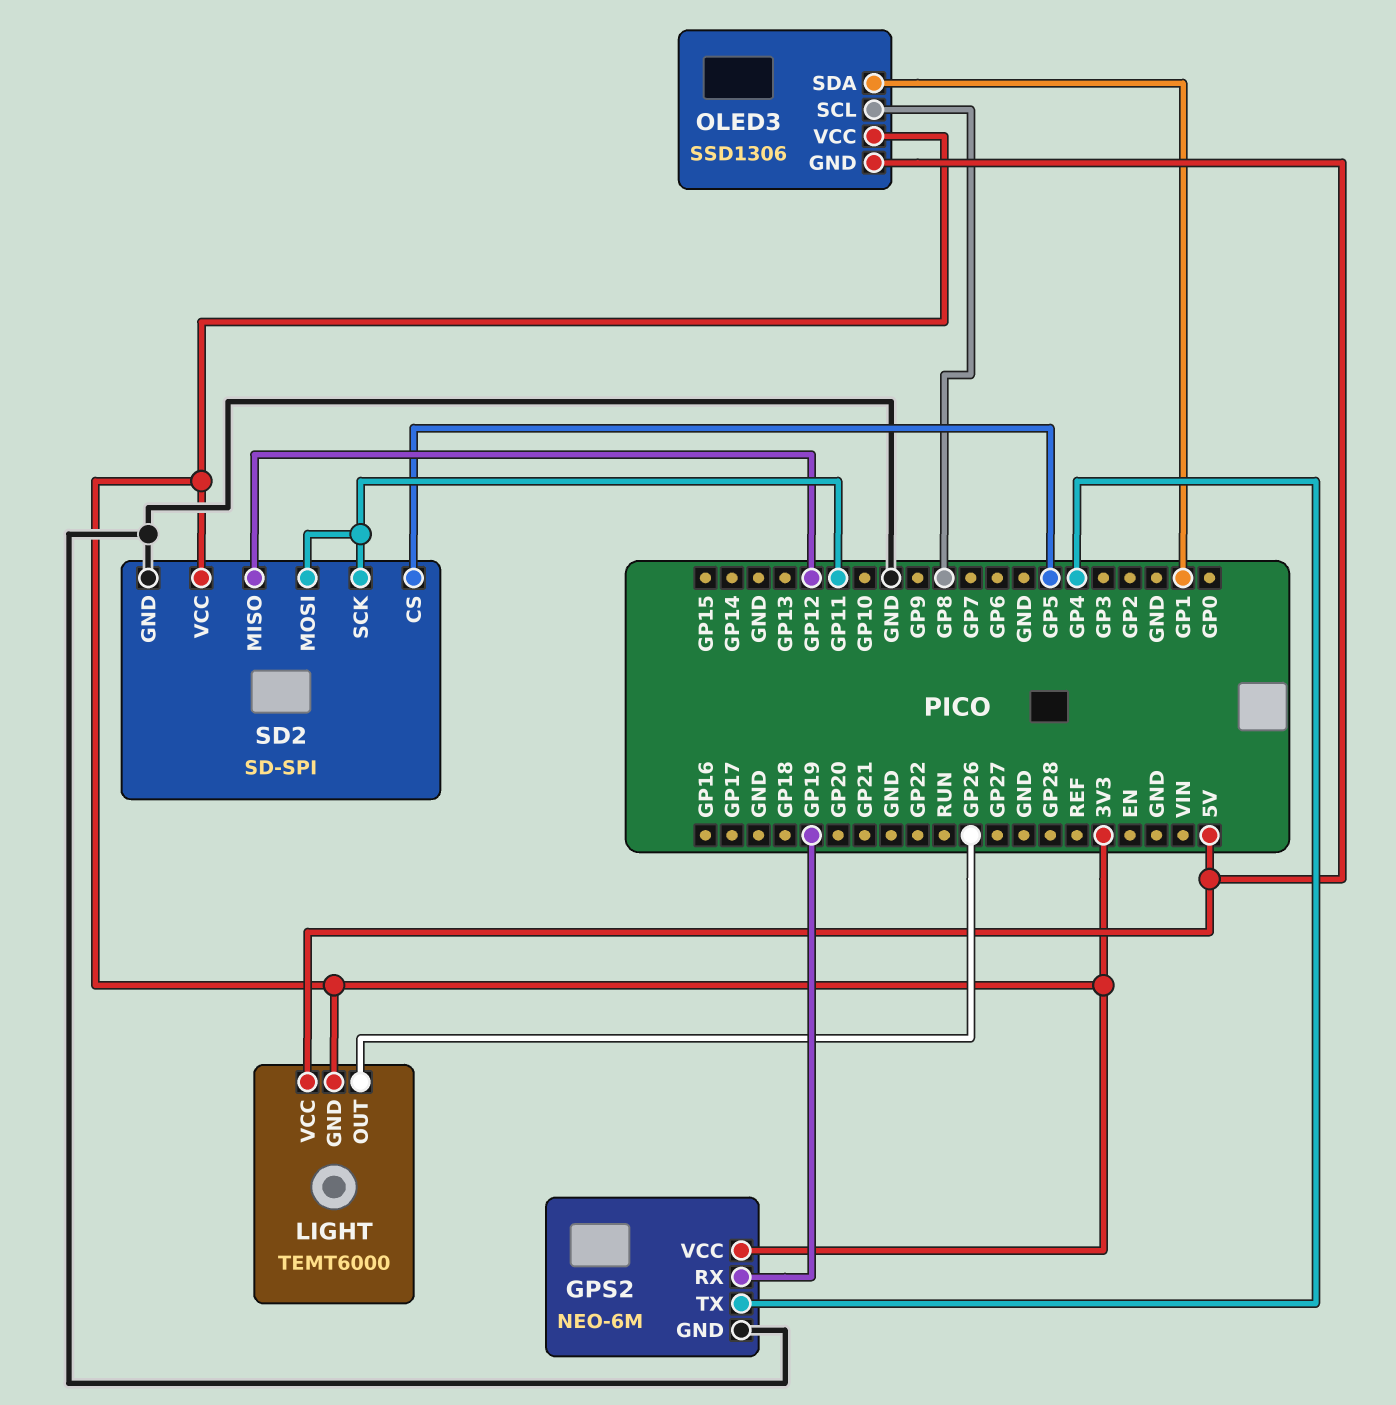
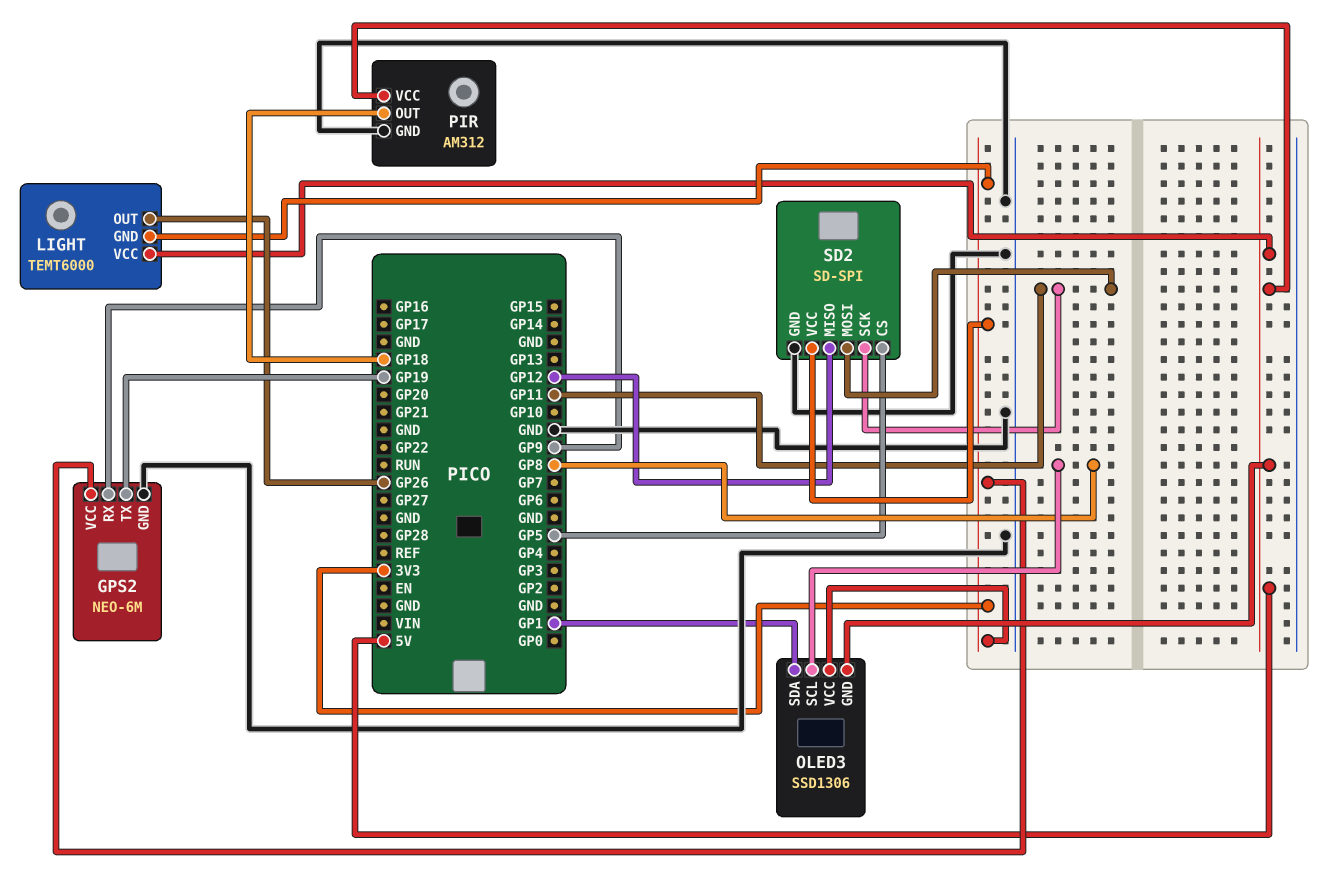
GPS2 pin RX: GP19 -> GP9
GPS2 pin TX: GP4 -> GP19
PIR: none -> AM312
PIR pin GND: none -> GND
PIR pin OUT: none -> GP18
PIR pin VCC: none -> 5V

